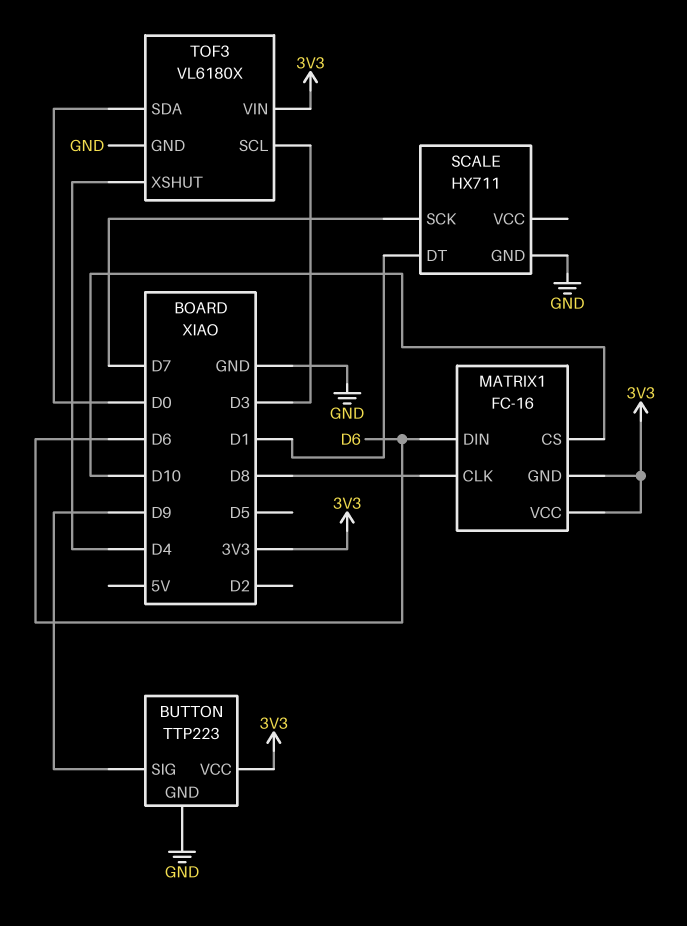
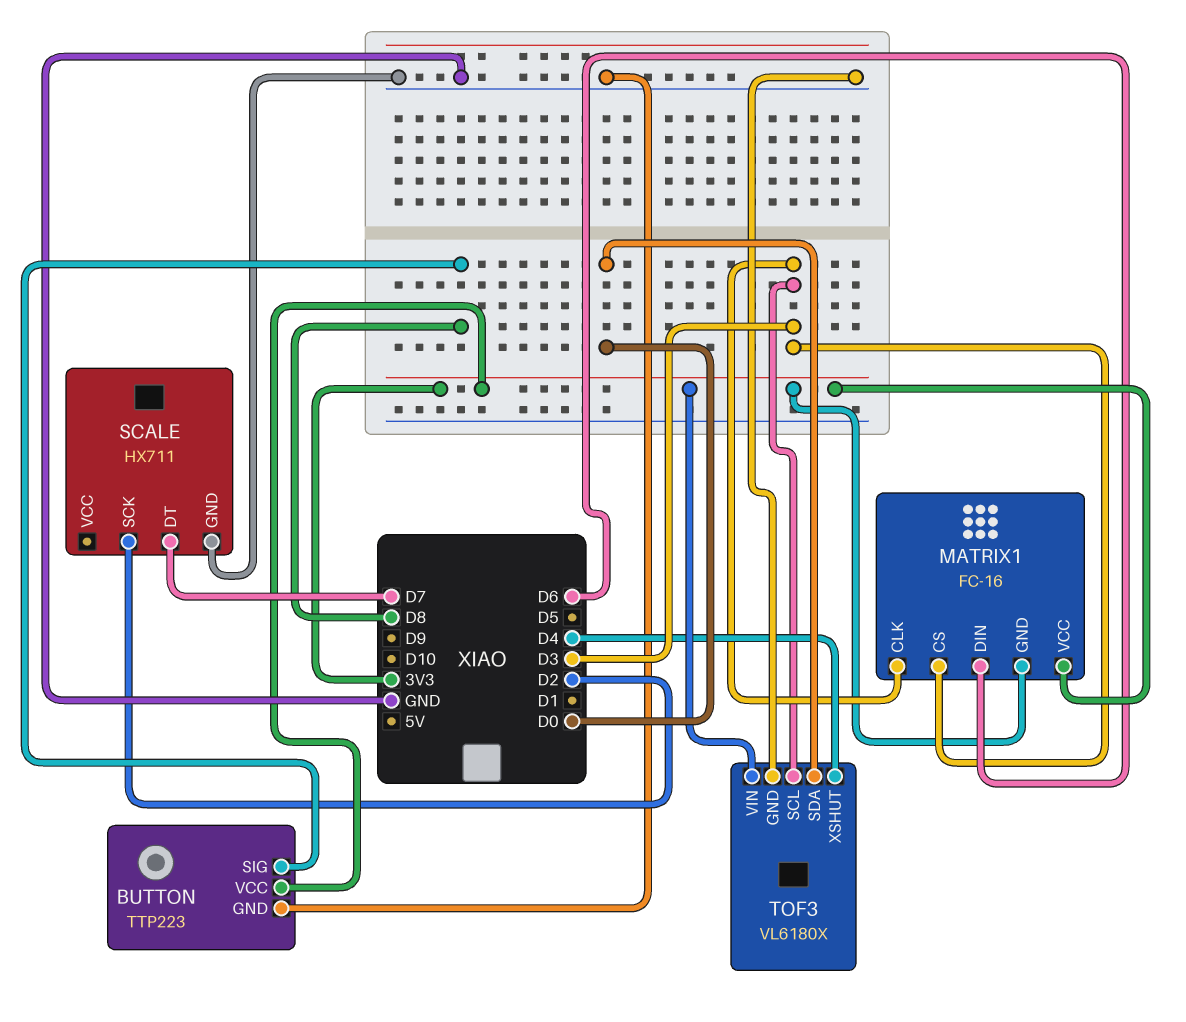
BUTTON pin SIG: D9 -> D8
MATRIX1 pin CLK: D8 -> D3
MATRIX1 pin CS: D10 -> D3
SCALE pin DT: D1 -> D7
SCALE pin SCK: D7 -> D2

